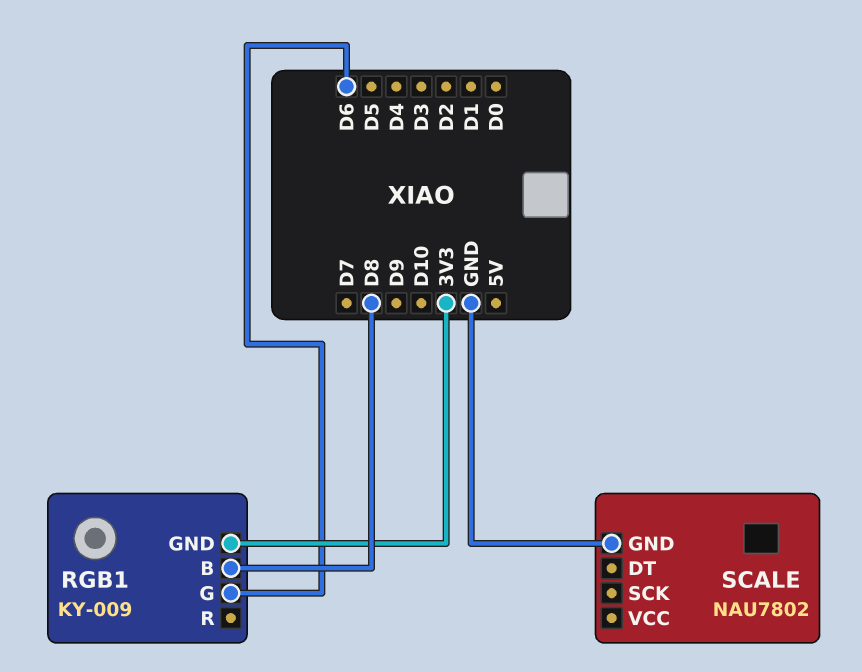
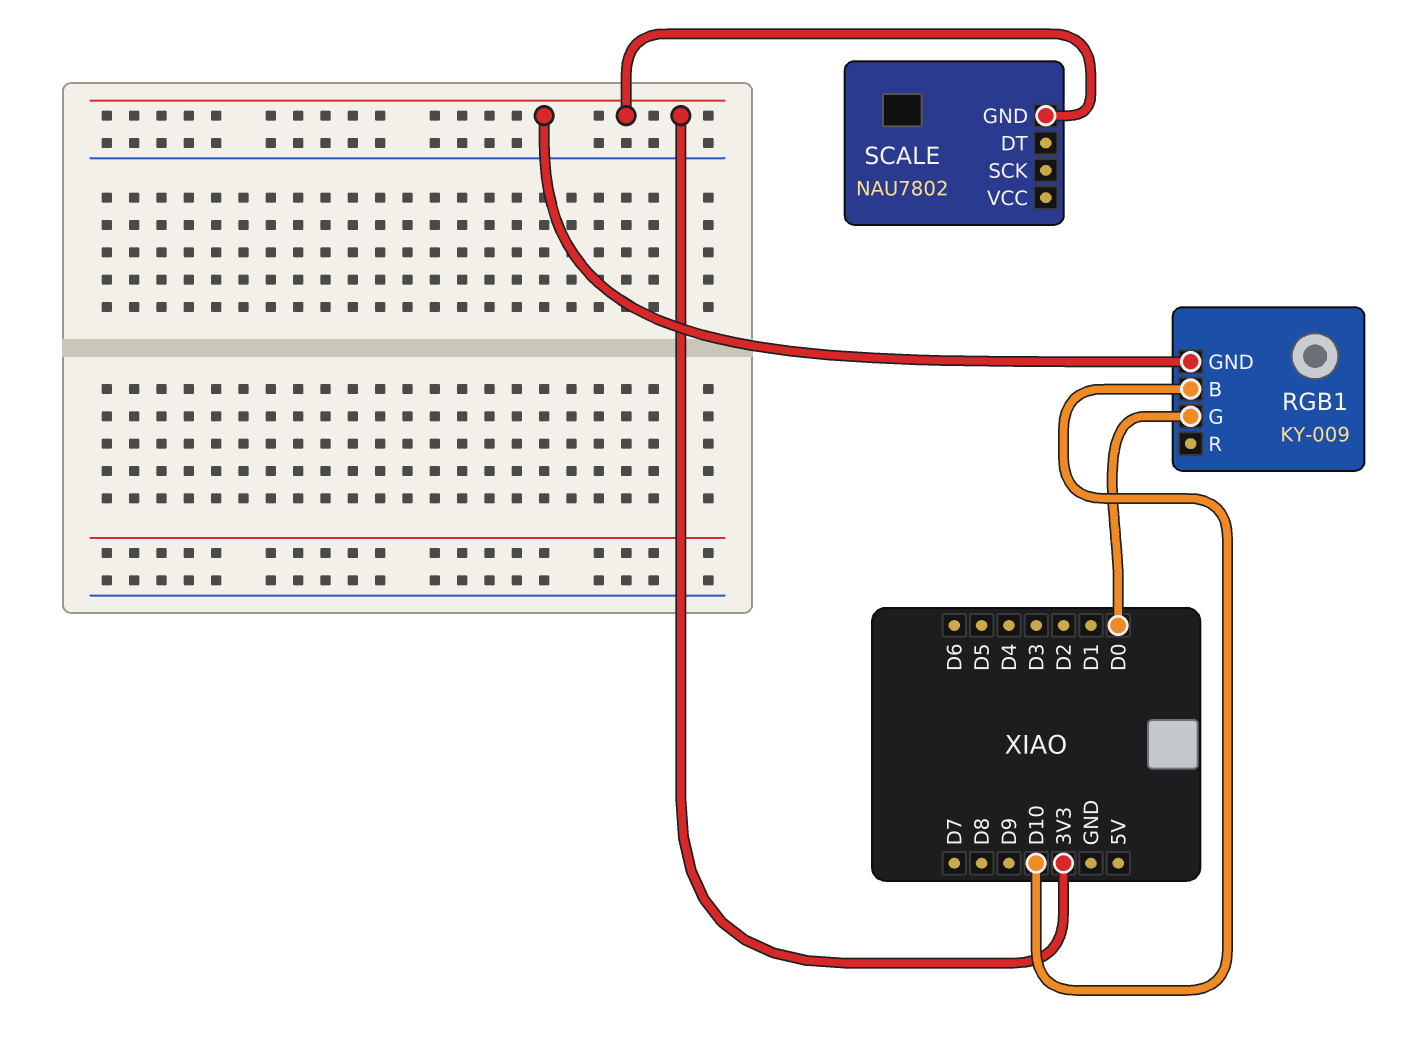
RGB1 pin B: D8 -> D10
RGB1 pin G: D6 -> D0
SCALE pin GND: GND -> 3V3

